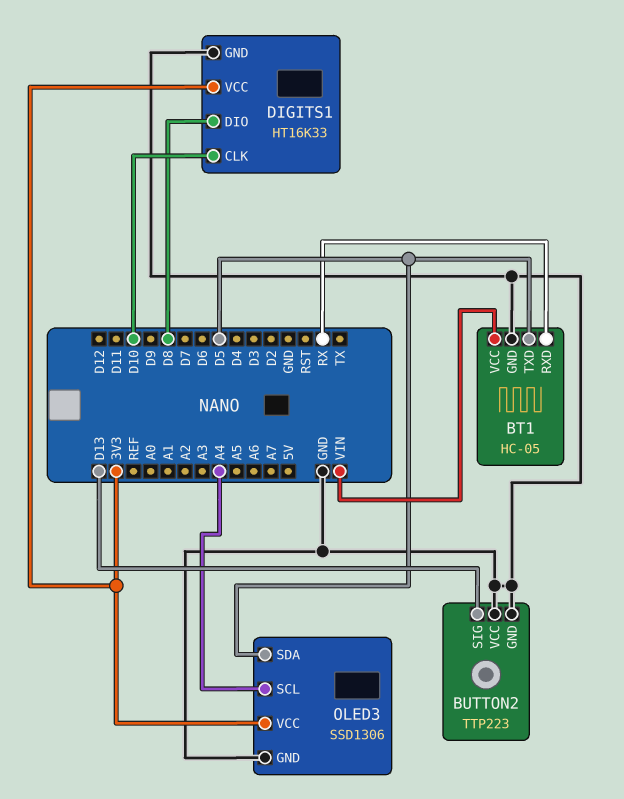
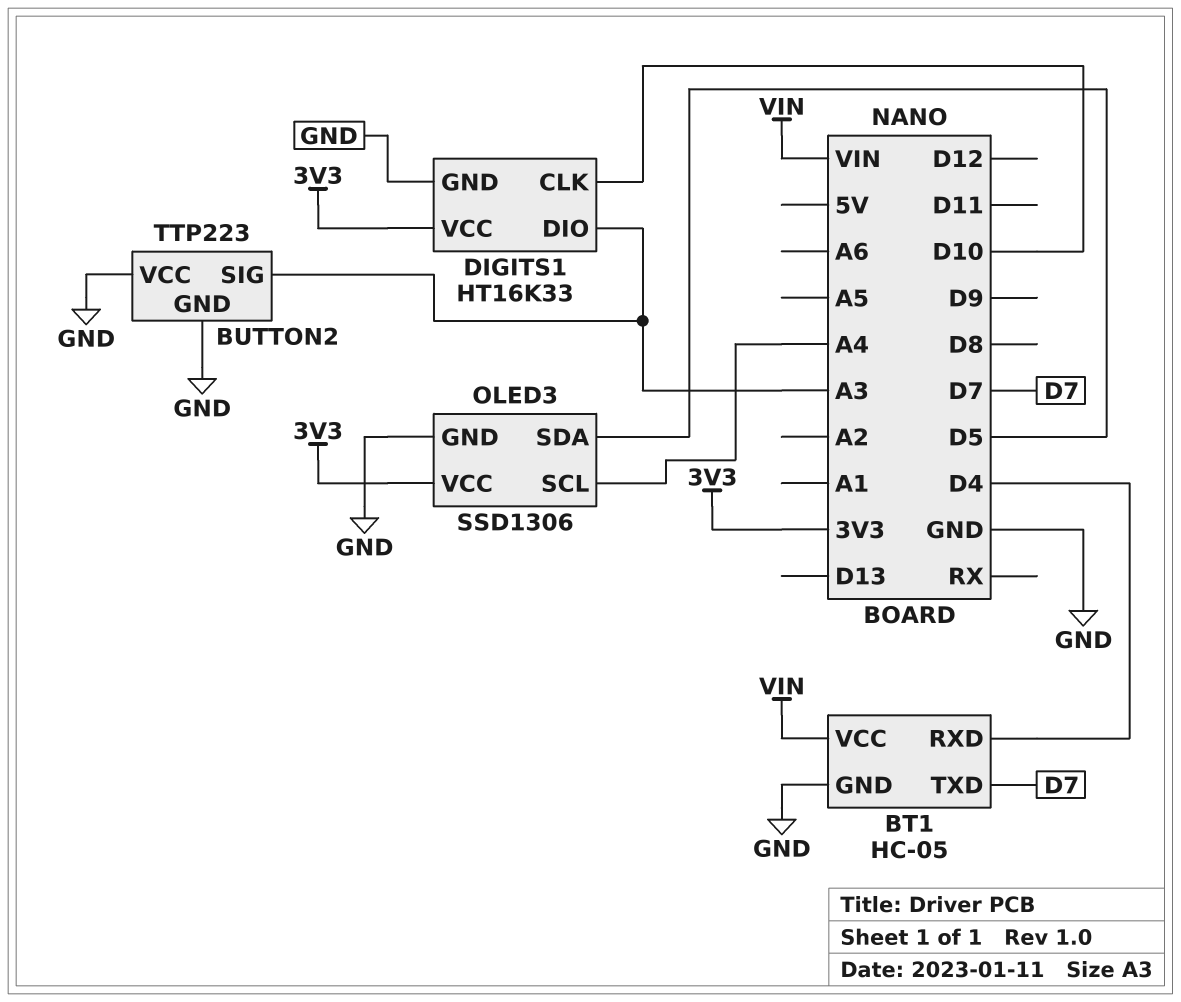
BT1 pin RXD: RX -> D4
BT1 pin TXD: D5 -> D7
BUTTON2 pin SIG: D13 -> A3
DIGITS1 pin DIO: D8 -> A3

